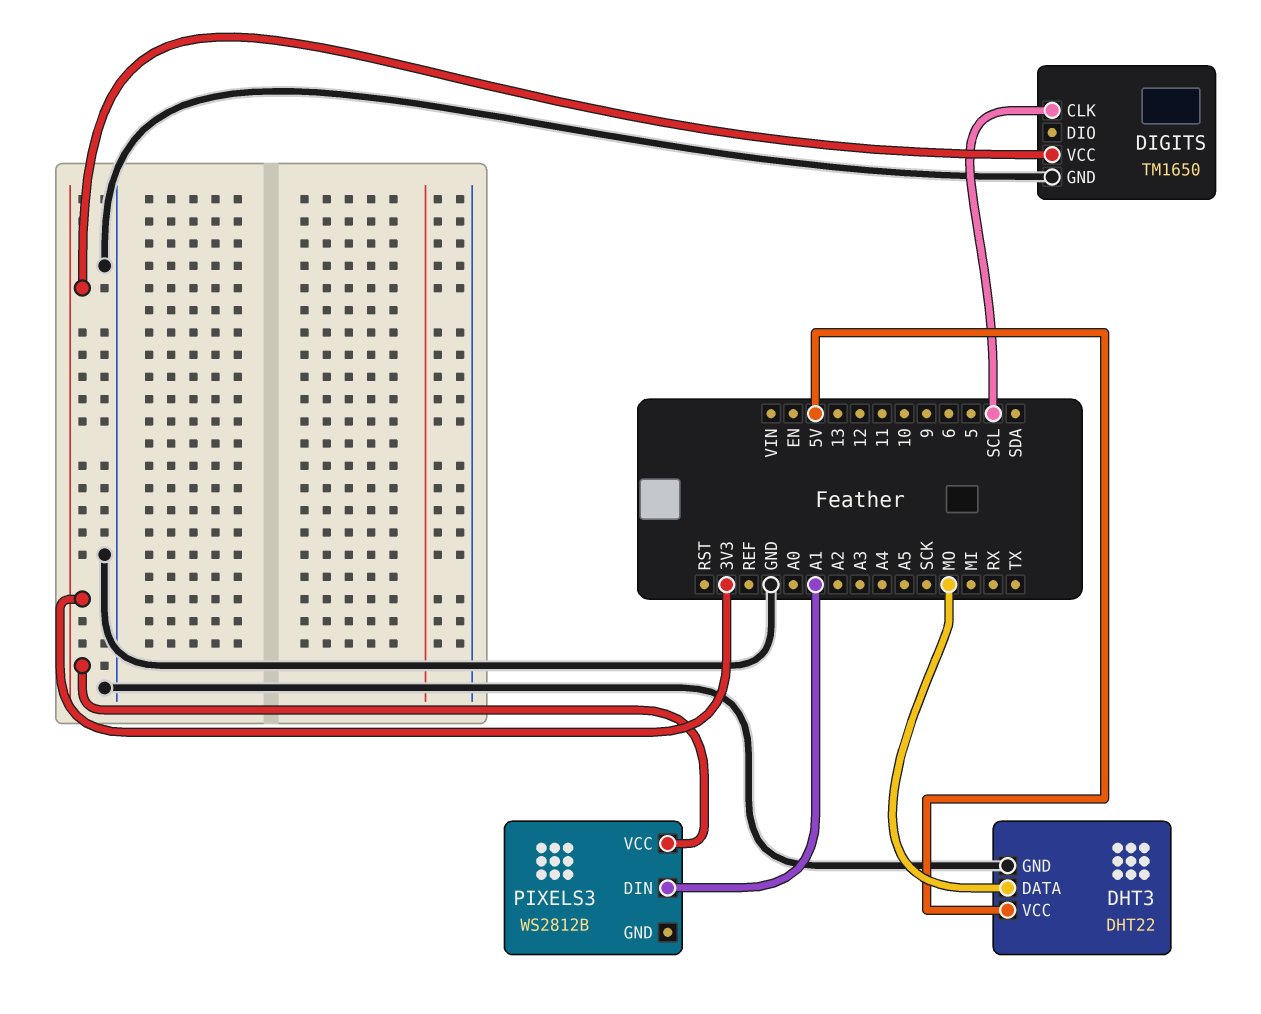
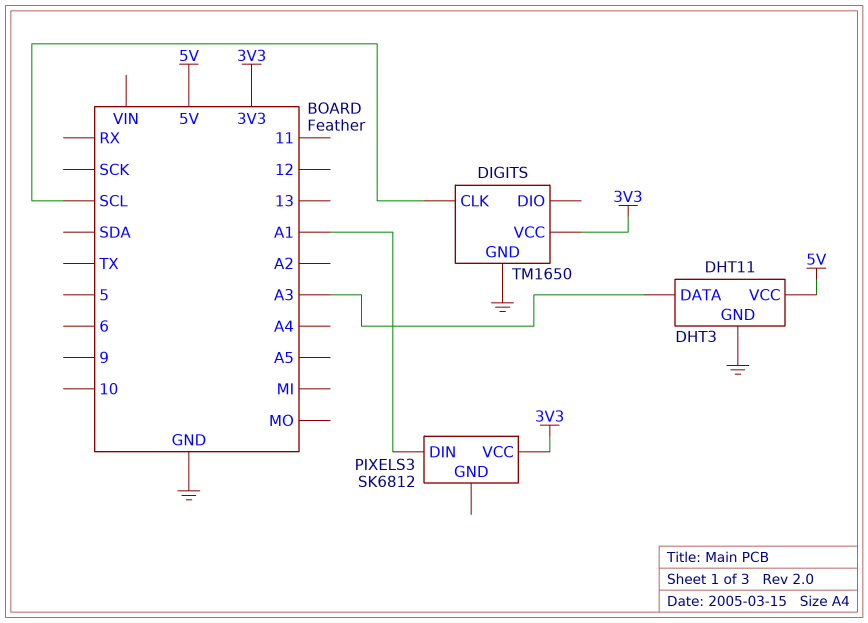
DHT3: DHT22 -> DHT11
DHT3 pin DATA: MO -> A3
PIXELS3: WS2812B -> SK6812

